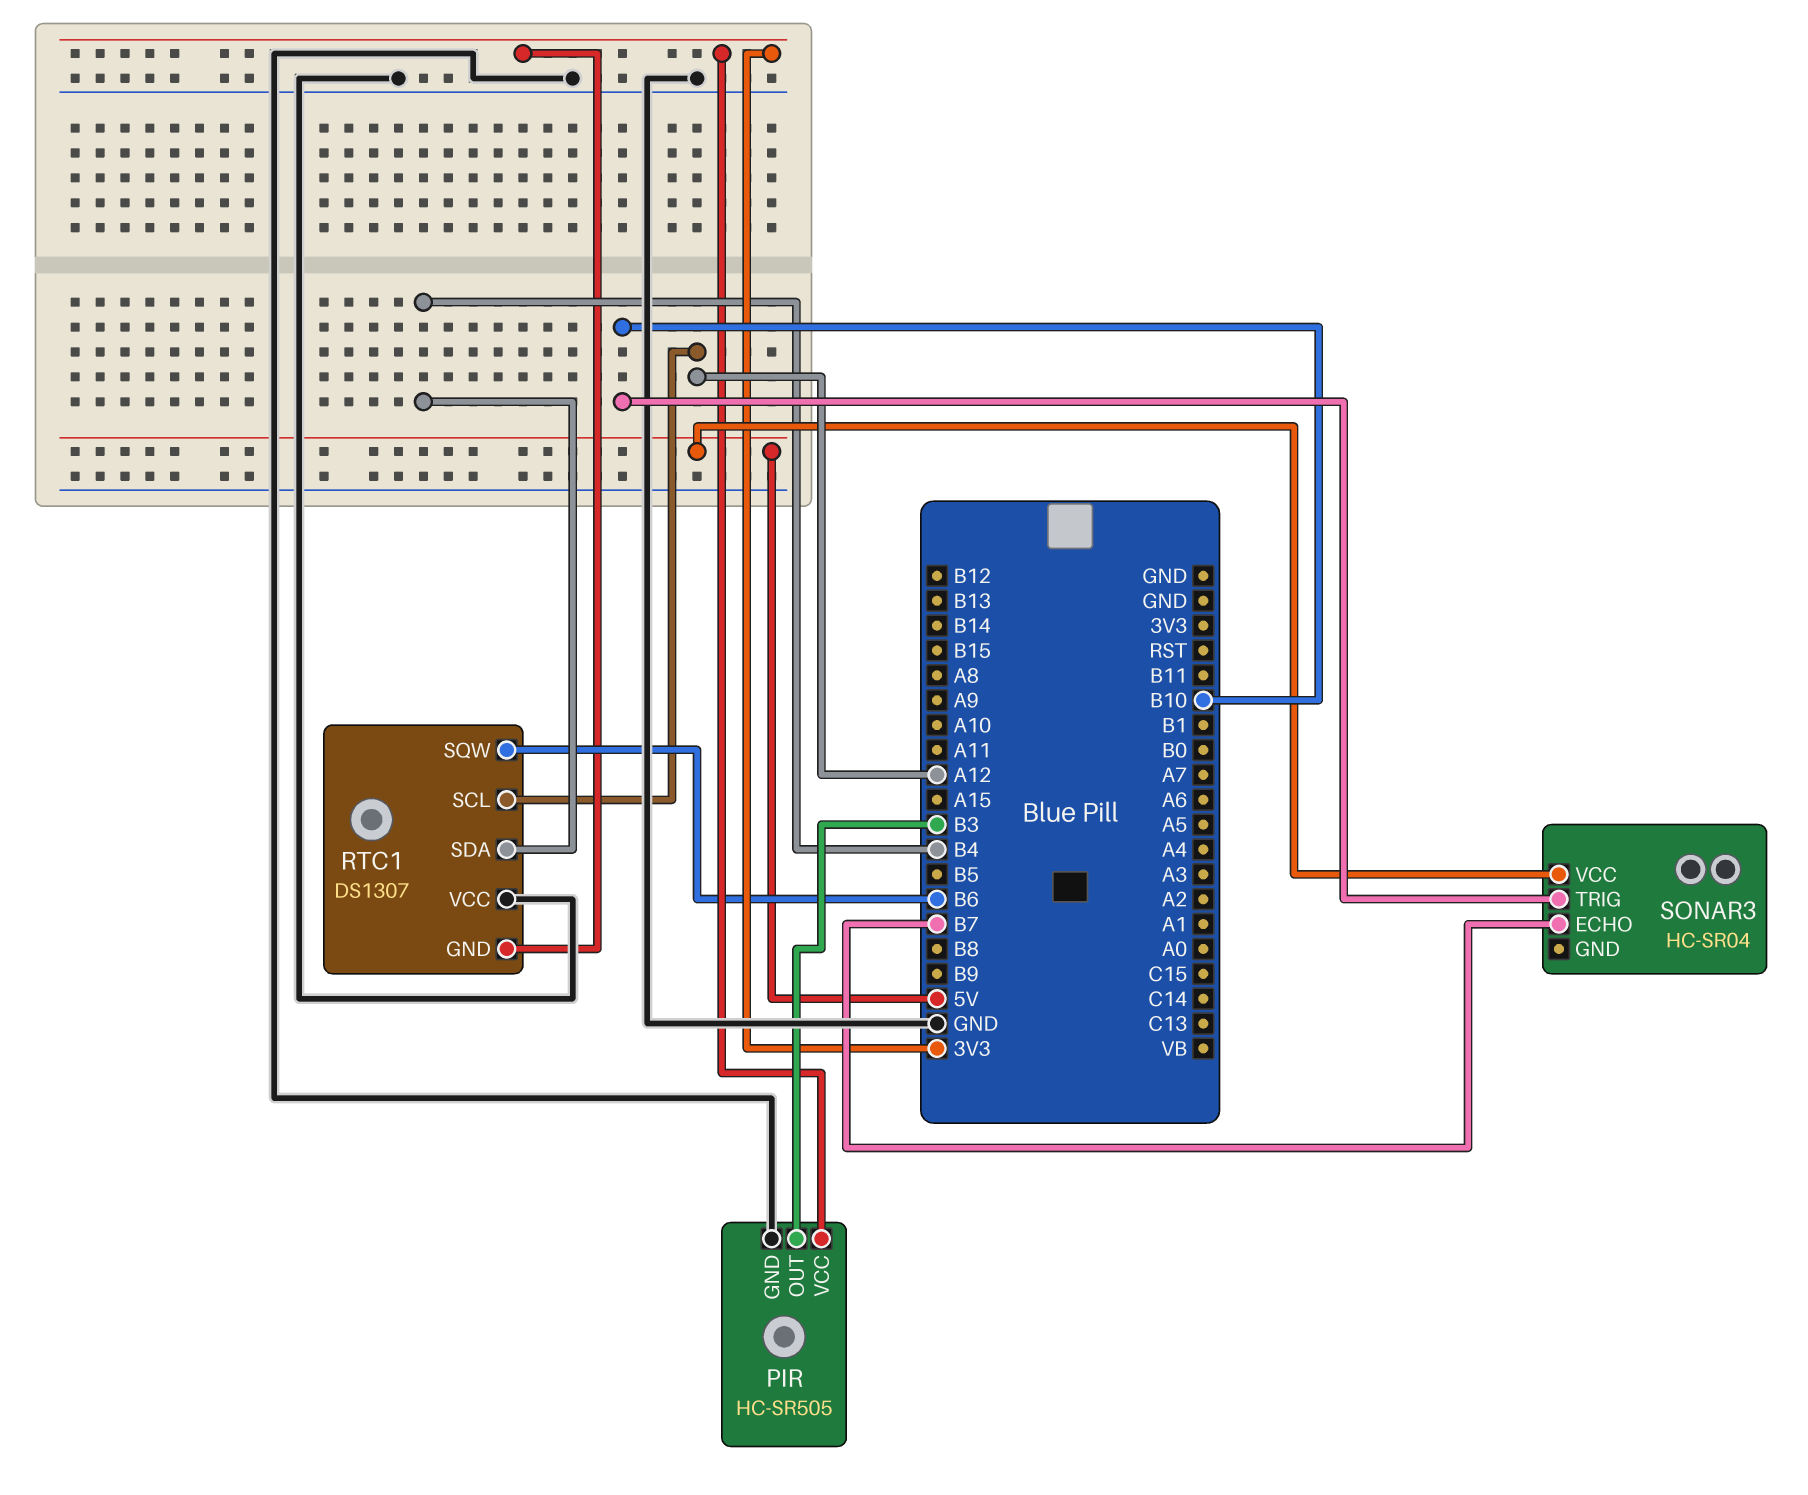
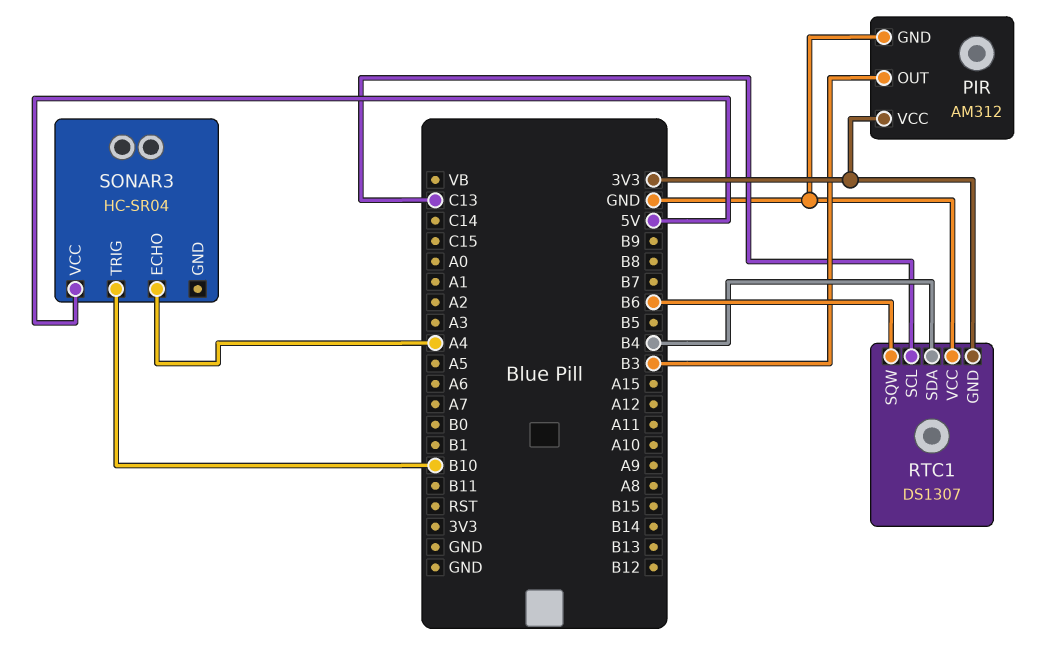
PIR: HC-SR505 -> AM312
RTC1 pin SCL: A12 -> C13
SONAR3 pin ECHO: B7 -> A4

